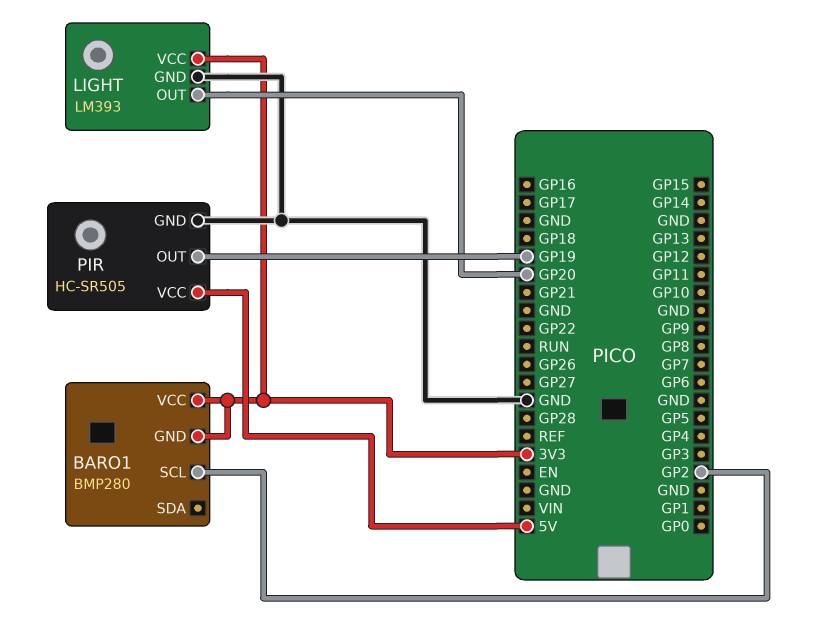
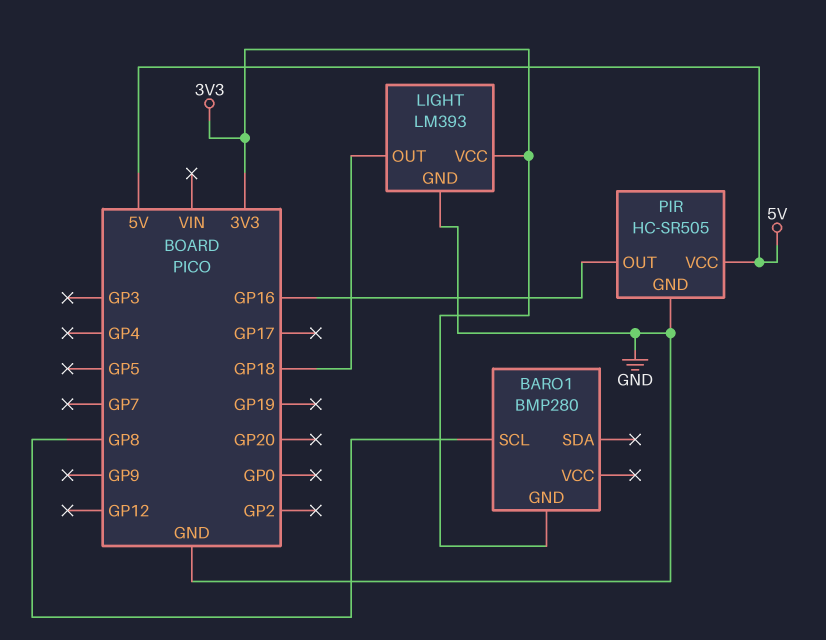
BARO1 pin SCL: GP2 -> GP8
BARO1 pin VCC: 3V3 -> none
LIGHT pin OUT: GP20 -> GP18
PIR pin OUT: GP19 -> GP16

